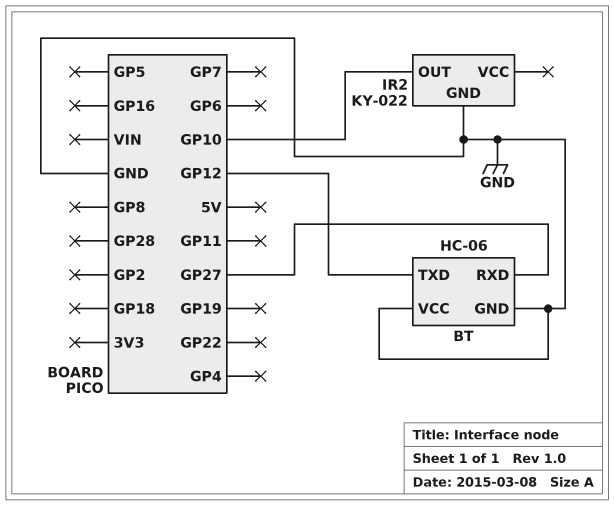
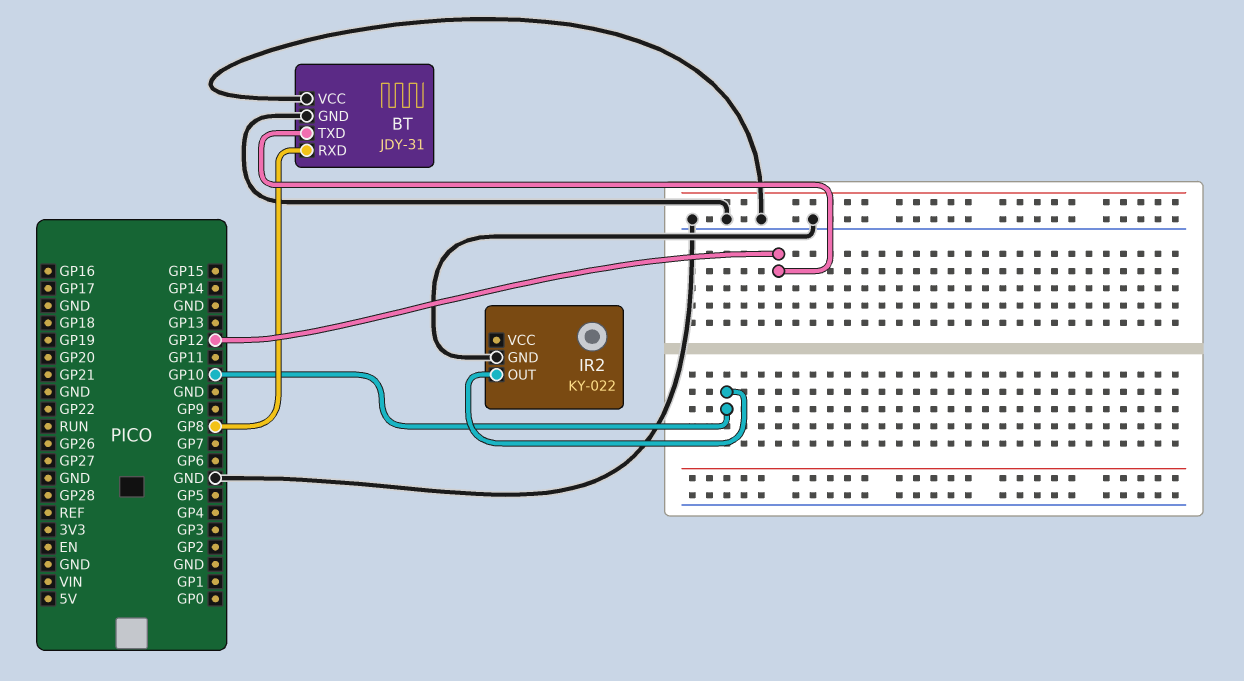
BT: HC-06 -> JDY-31
BT pin RXD: GP27 -> GP8

